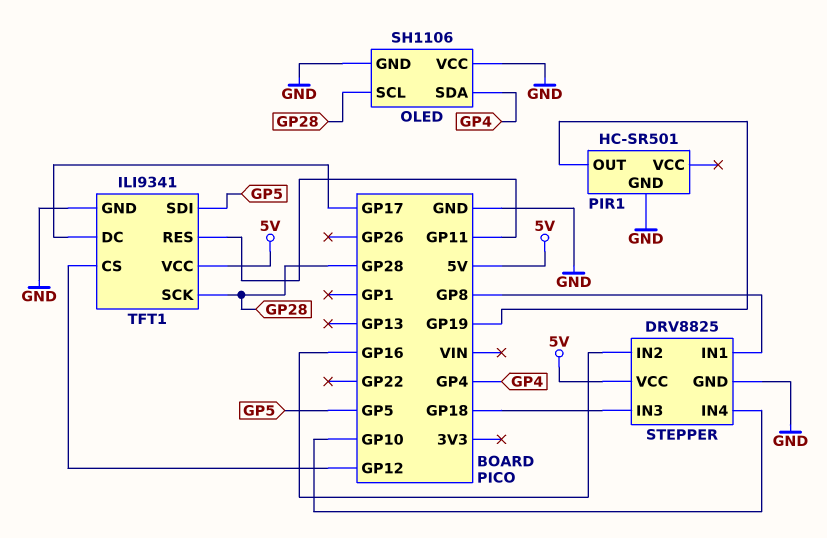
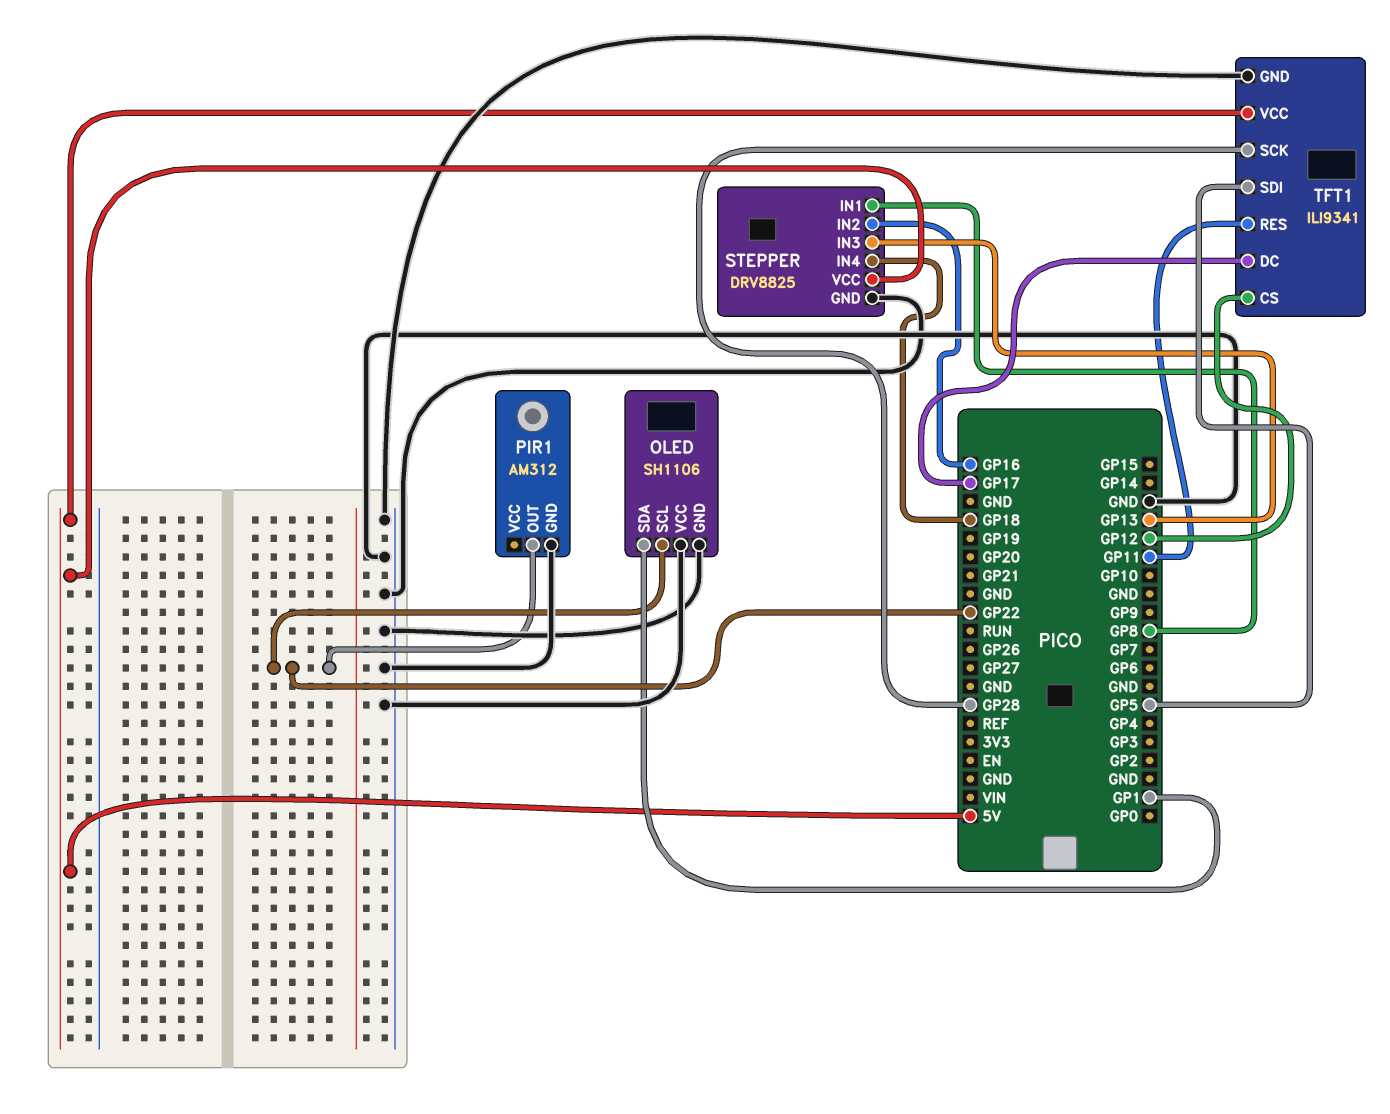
OLED pin SCL: GP28 -> GP22
OLED pin SDA: GP4 -> GP1
PIR1: HC-SR501 -> AM312
PIR1 pin OUT: GP19 -> GP22
STEPPER pin IN3: GP18 -> GP13
STEPPER pin IN4: GP10 -> GP18

